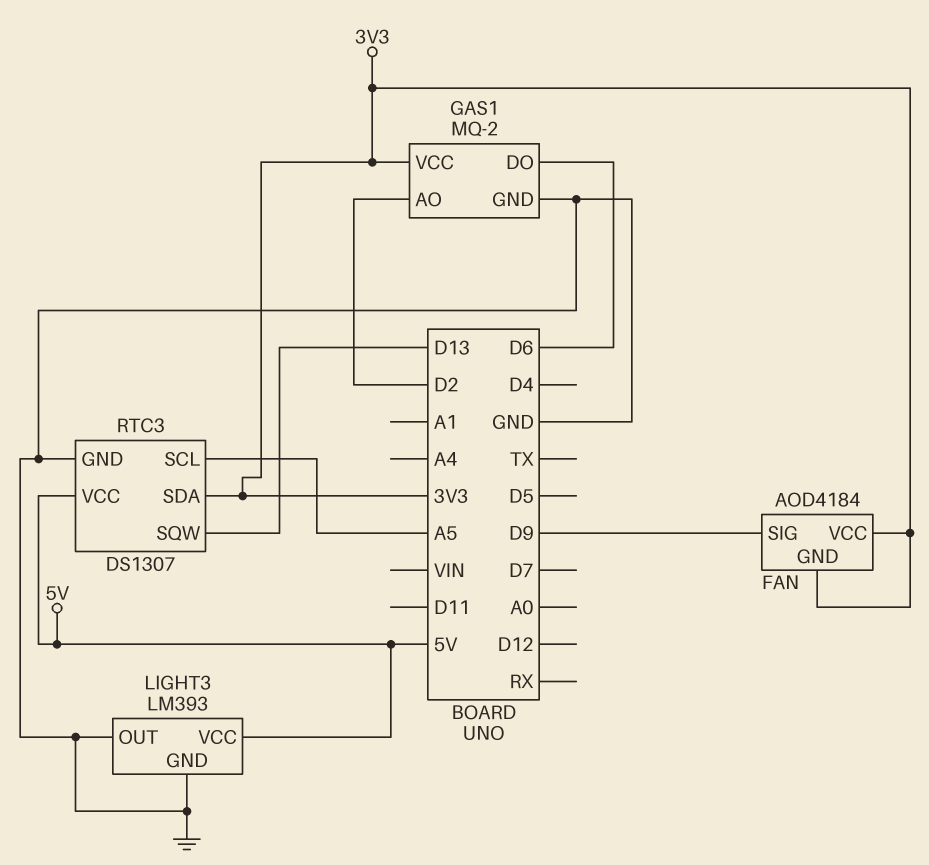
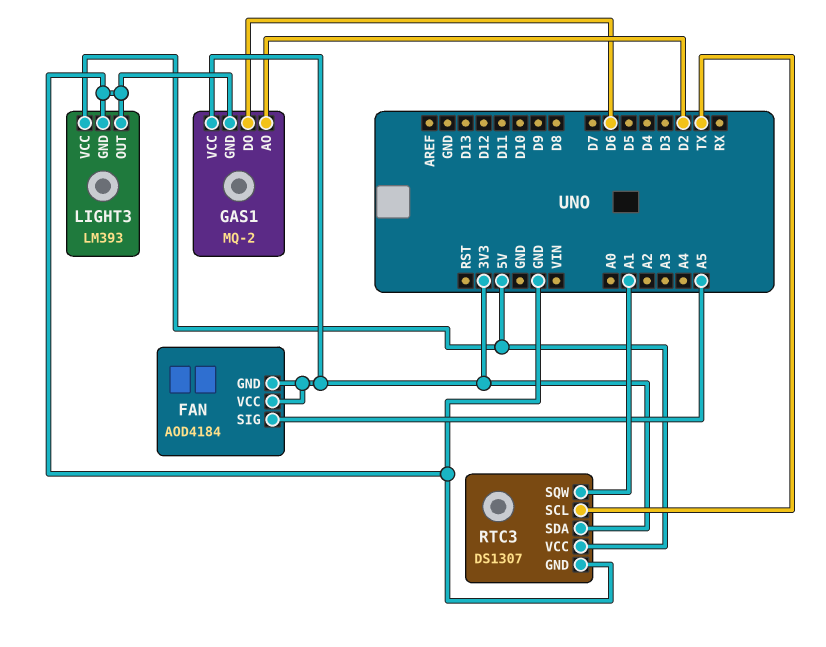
FAN pin SIG: D9 -> A5
RTC3 pin SCL: A5 -> TX
RTC3 pin SQW: D13 -> A1

